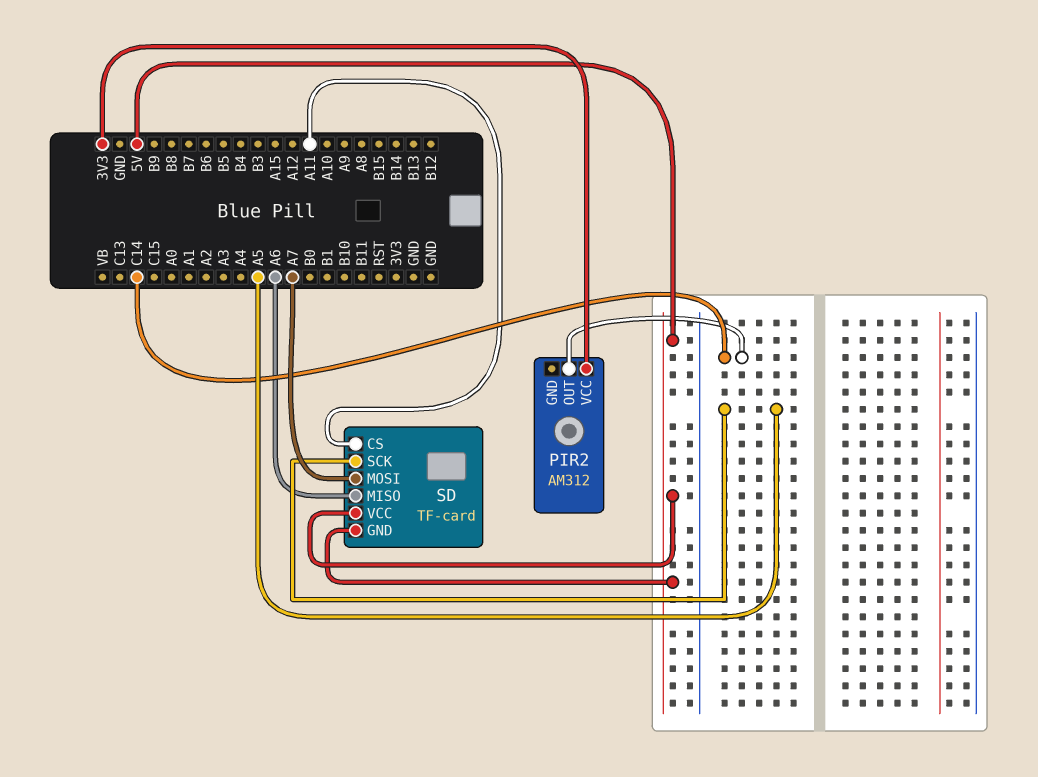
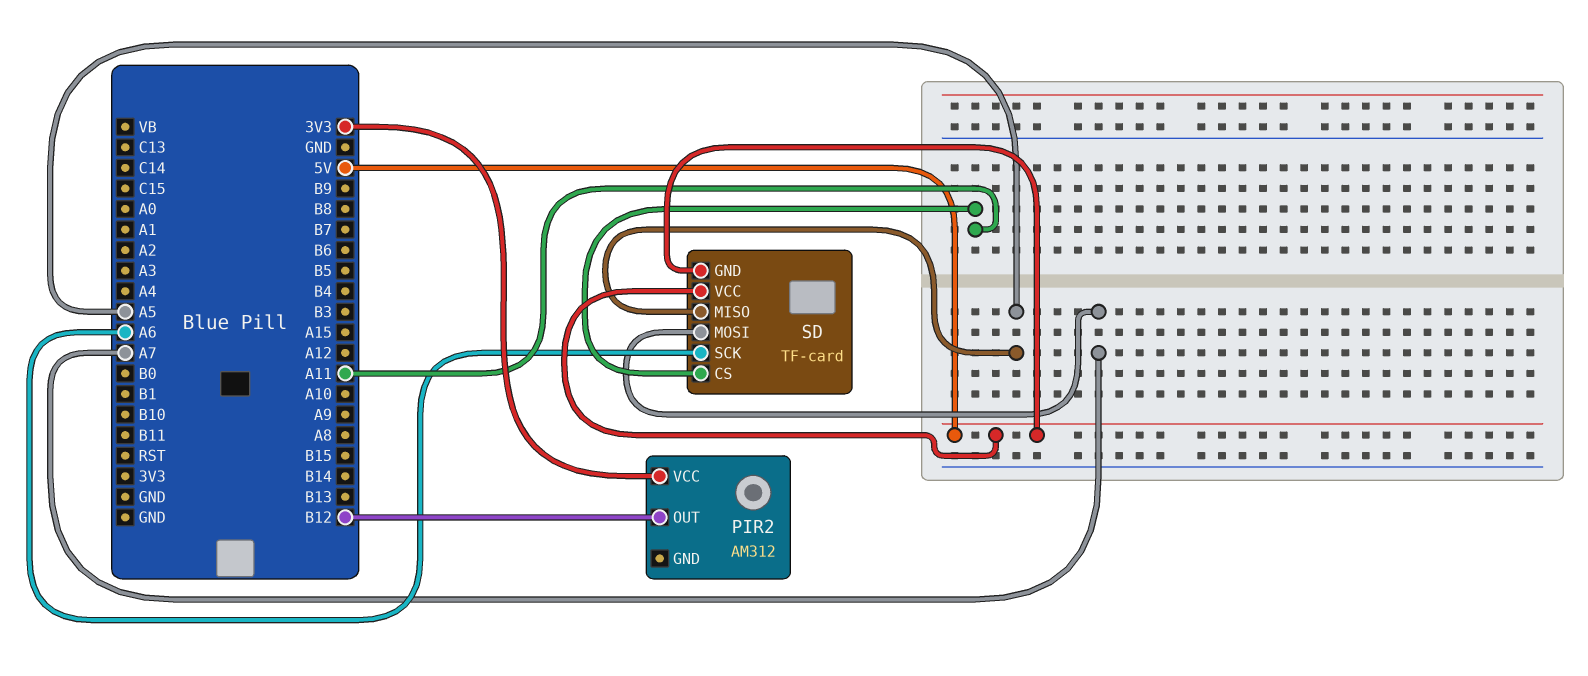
PIR2 pin OUT: C14 -> B12
SD pin MISO: A6 -> A5
SD pin SCK: A5 -> A6

